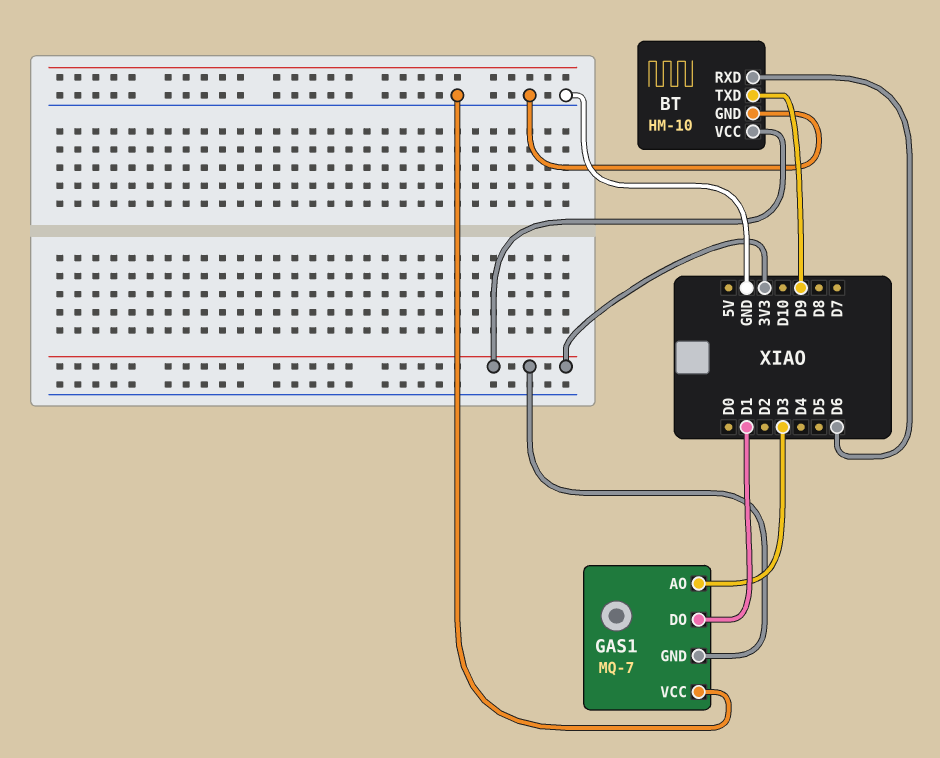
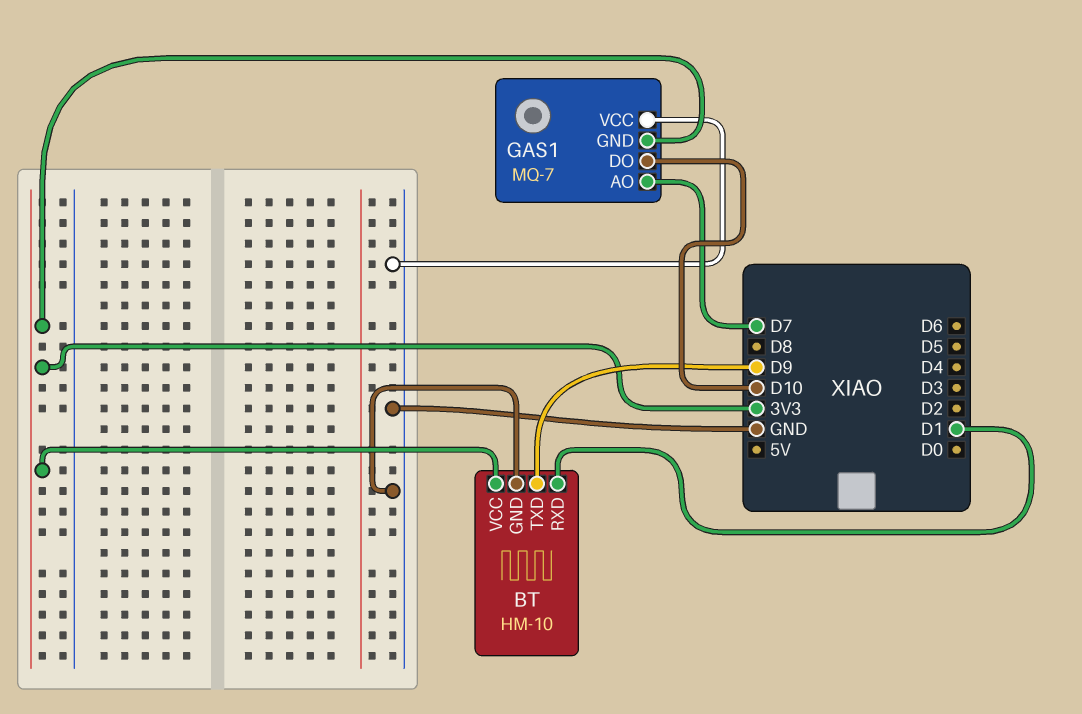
BT pin RXD: D6 -> D1
GAS1 pin AO: D3 -> D7
GAS1 pin DO: D1 -> D10

